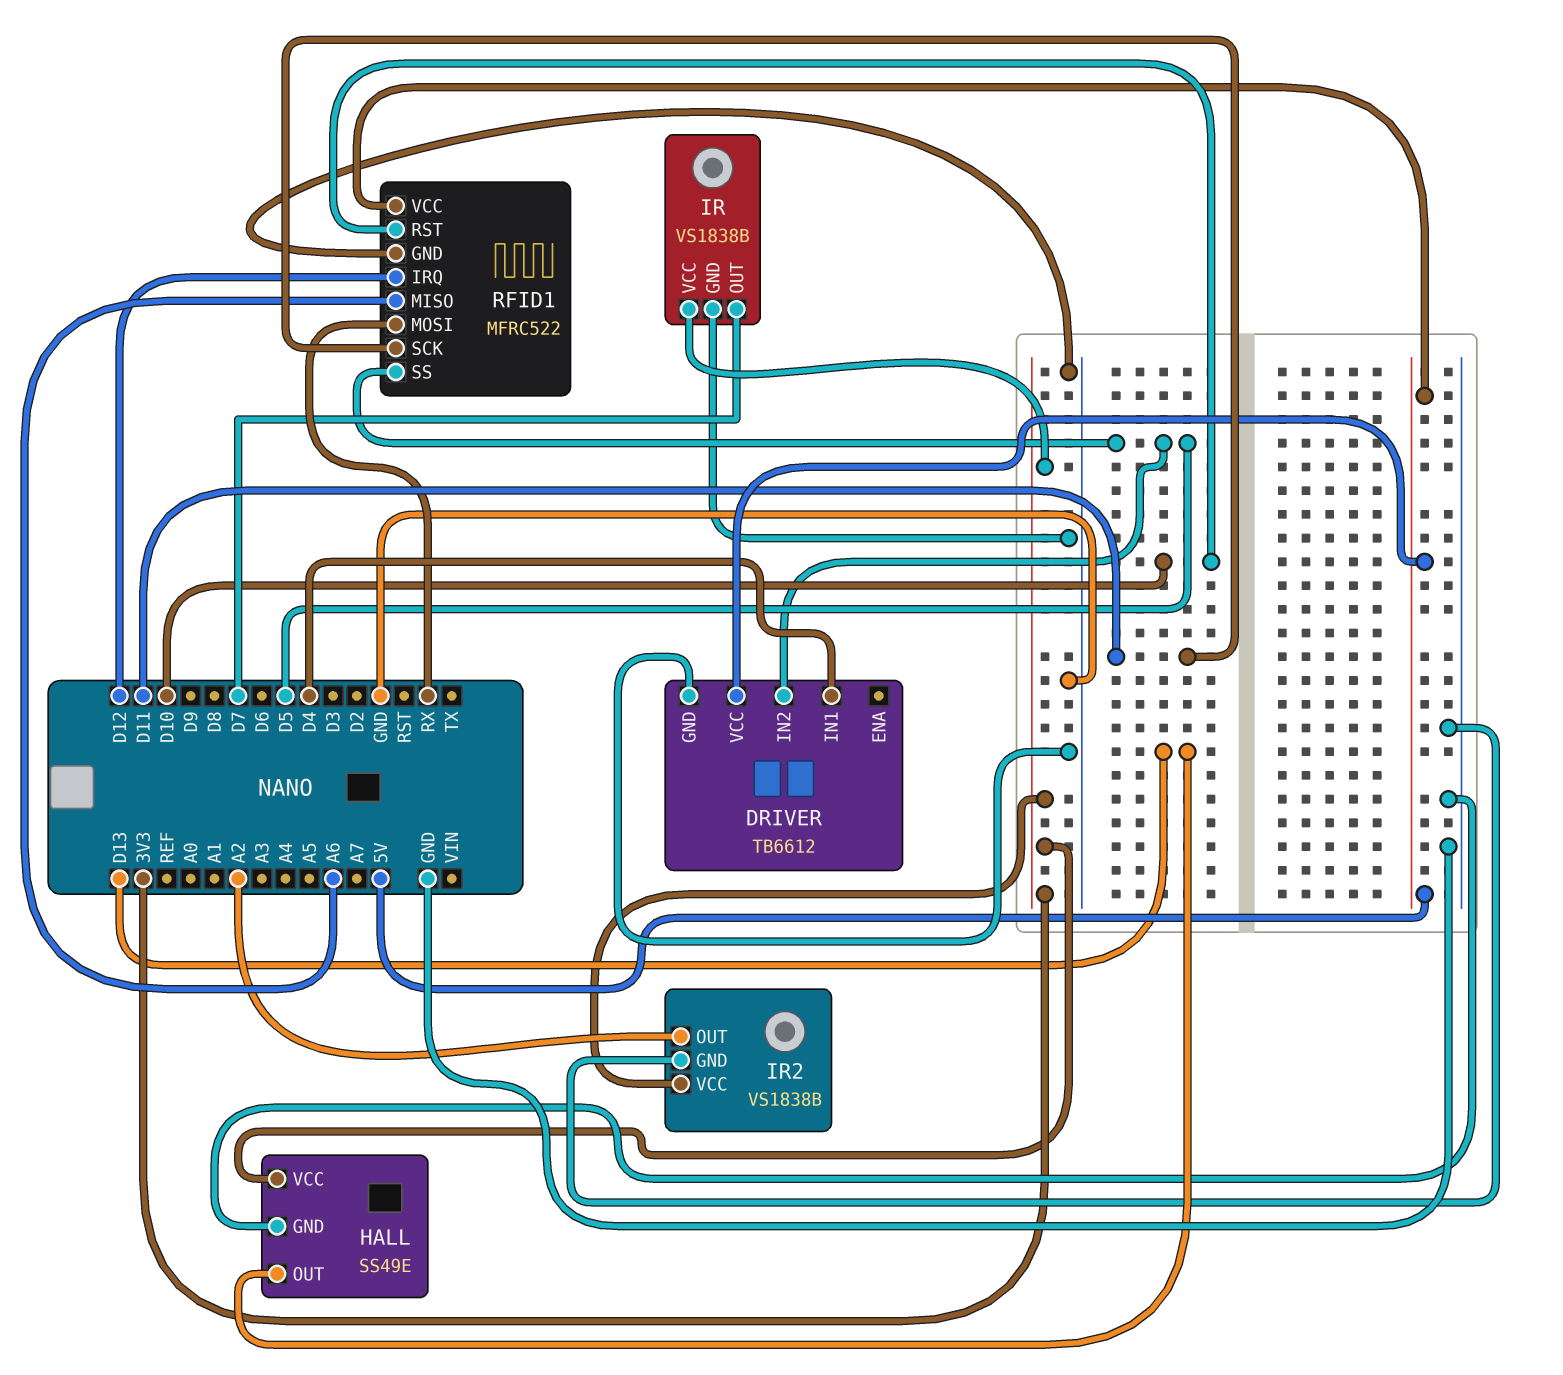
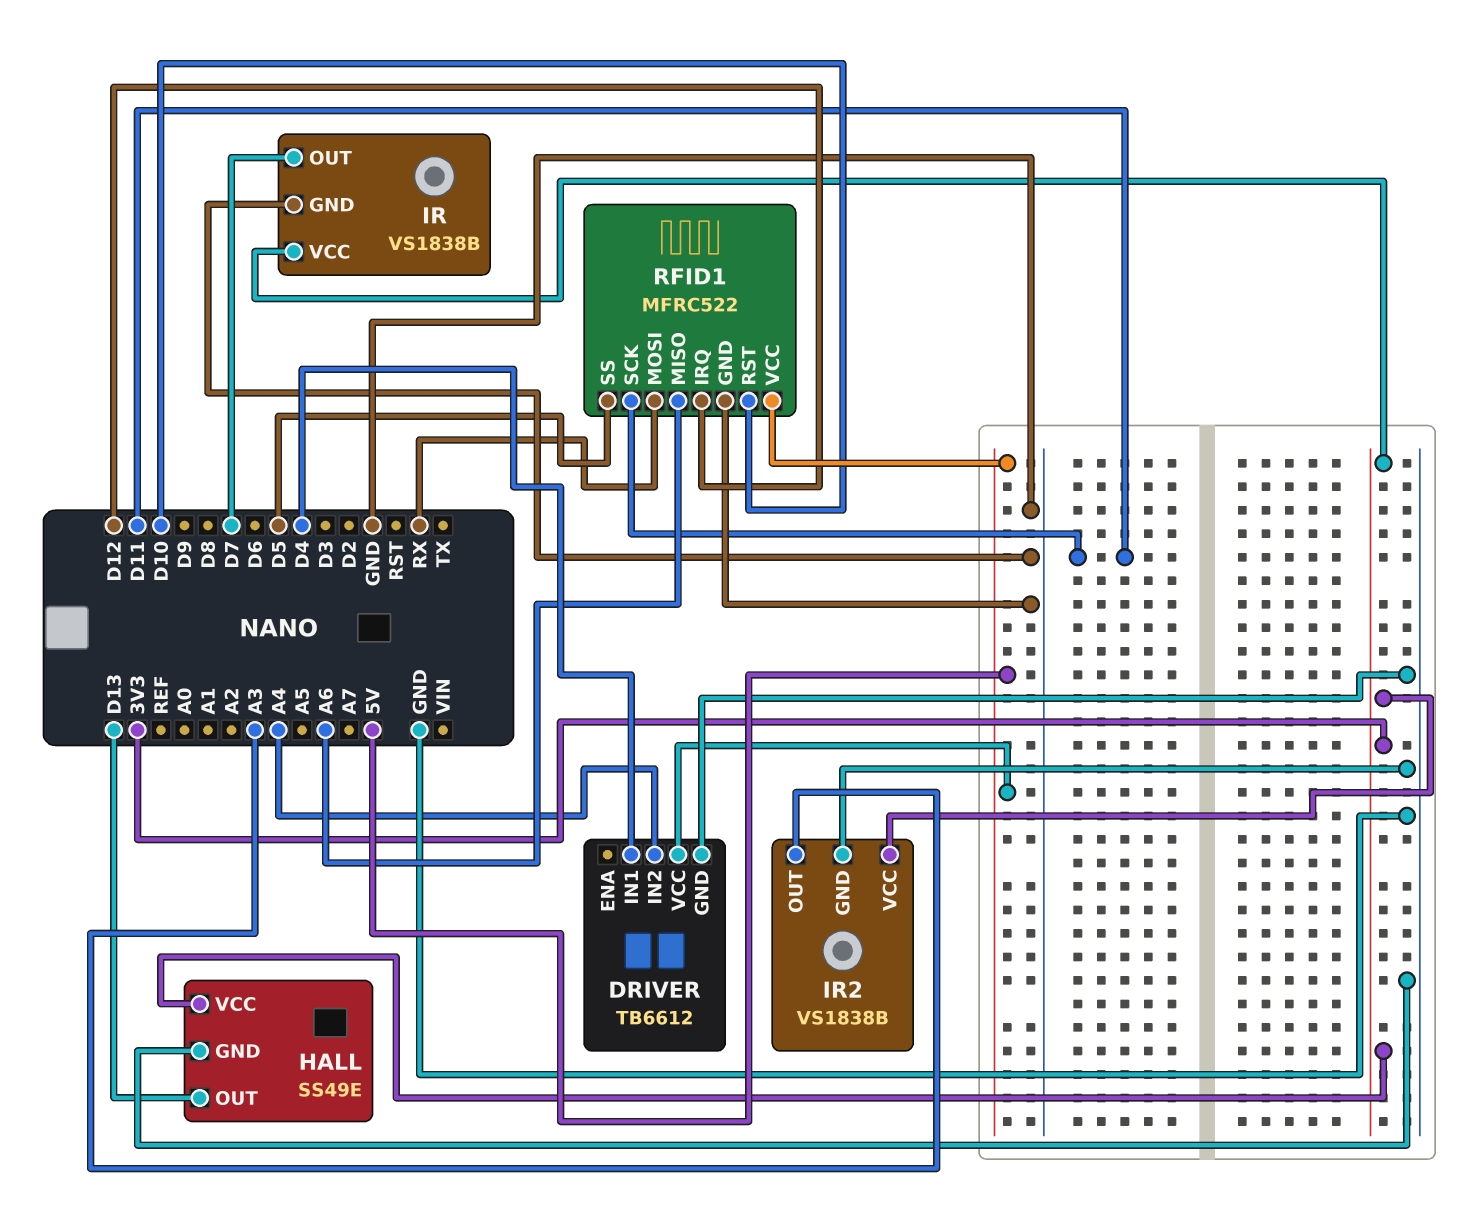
DRIVER pin IN2: D5 -> A4
IR2 pin OUT: A2 -> A3

